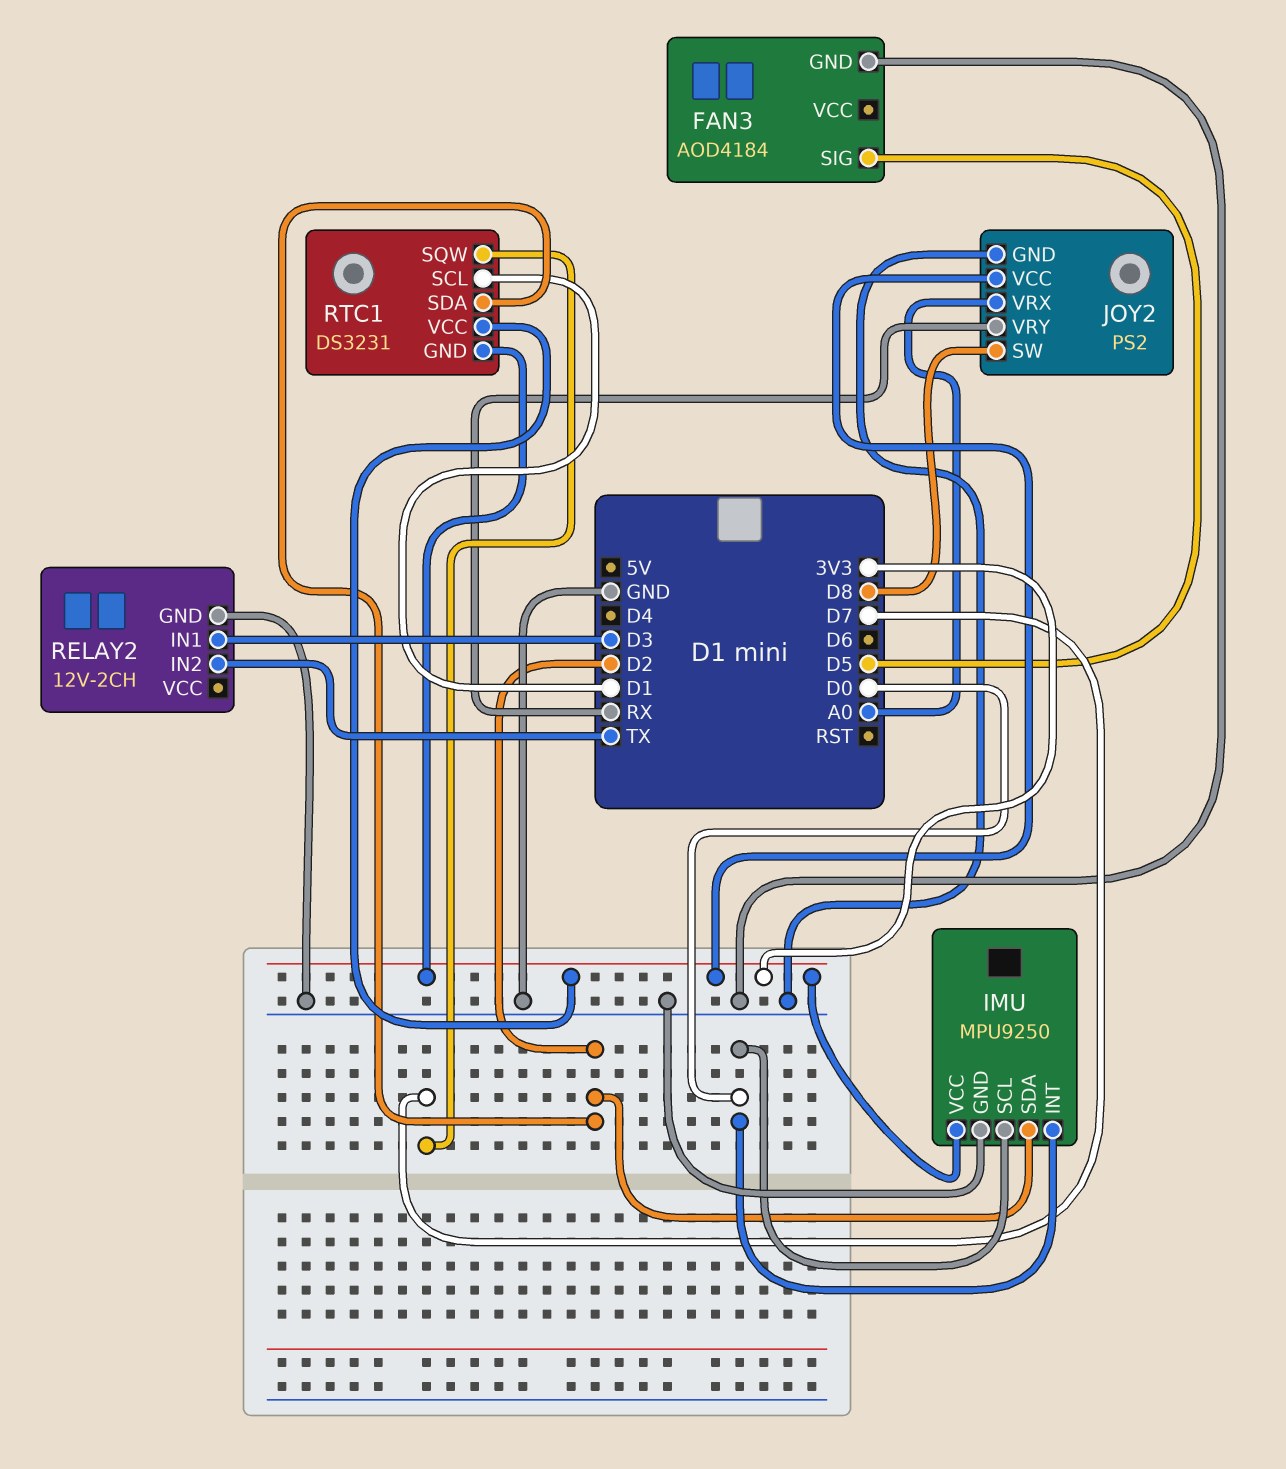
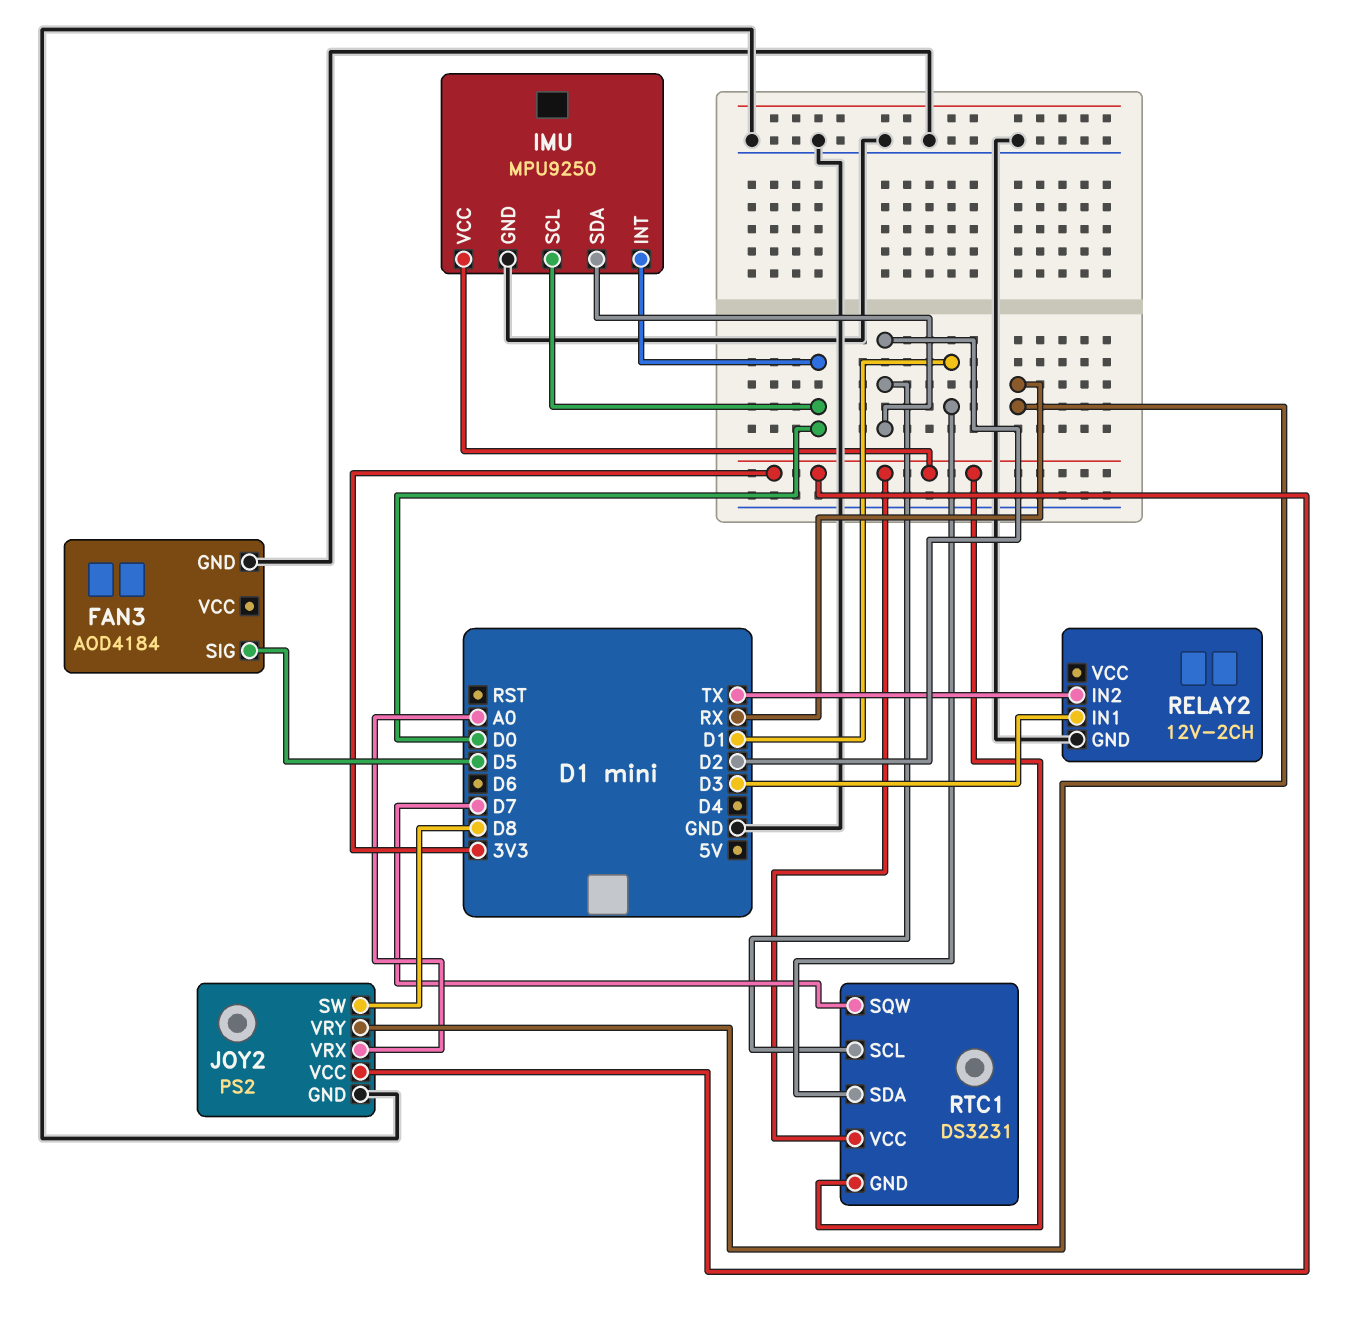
RTC1 pin SCL: D1 -> D2
RTC1 pin SDA: D2 -> D1

